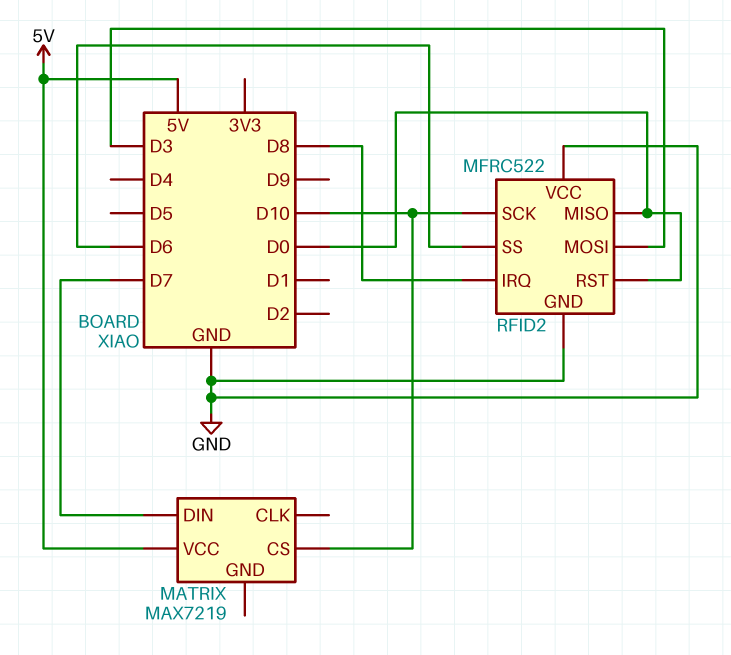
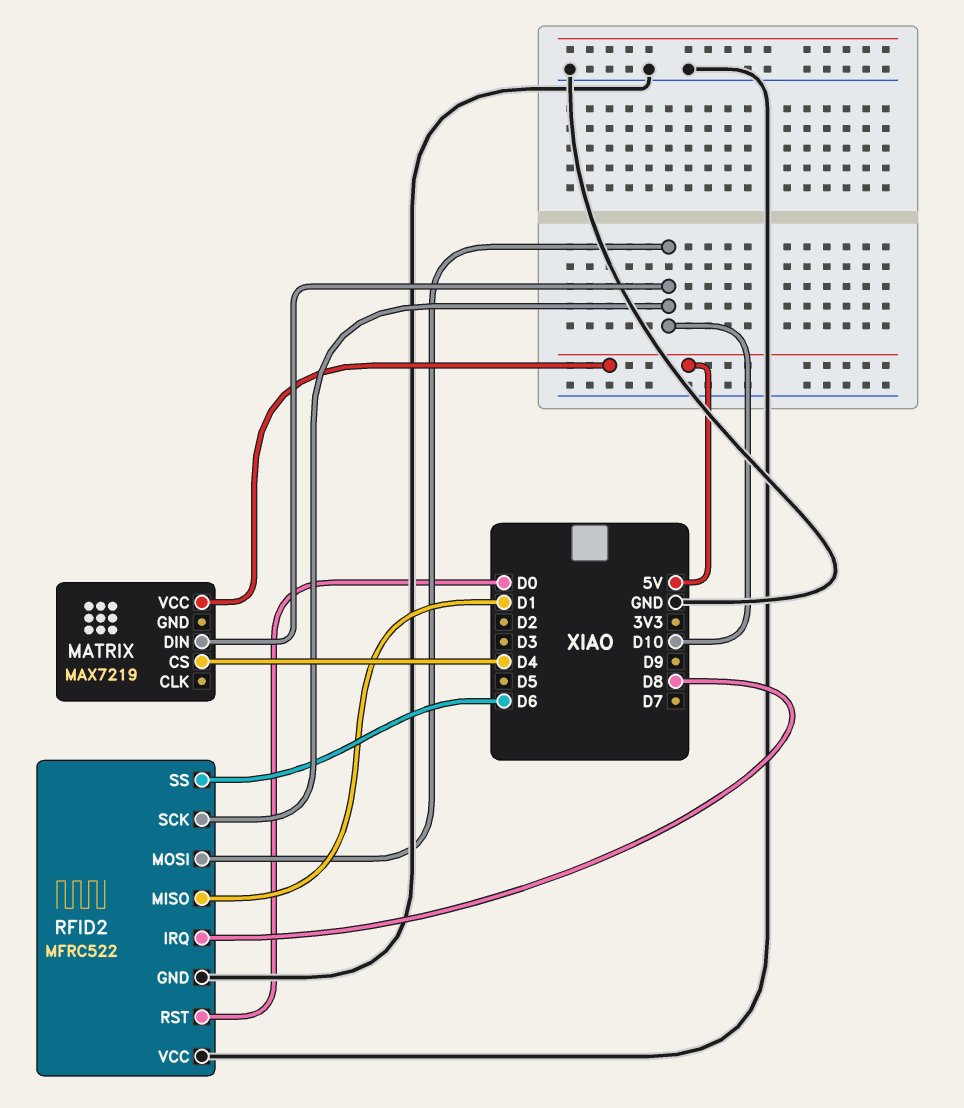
MATRIX pin CS: D10 -> D4
MATRIX pin DIN: D7 -> D10
RFID2 pin MISO: D0 -> D1
RFID2 pin MOSI: D3 -> D10

